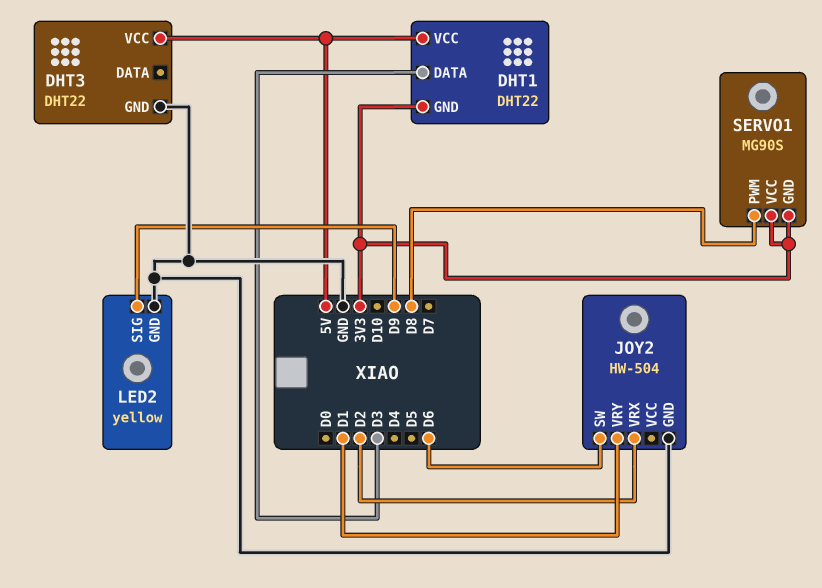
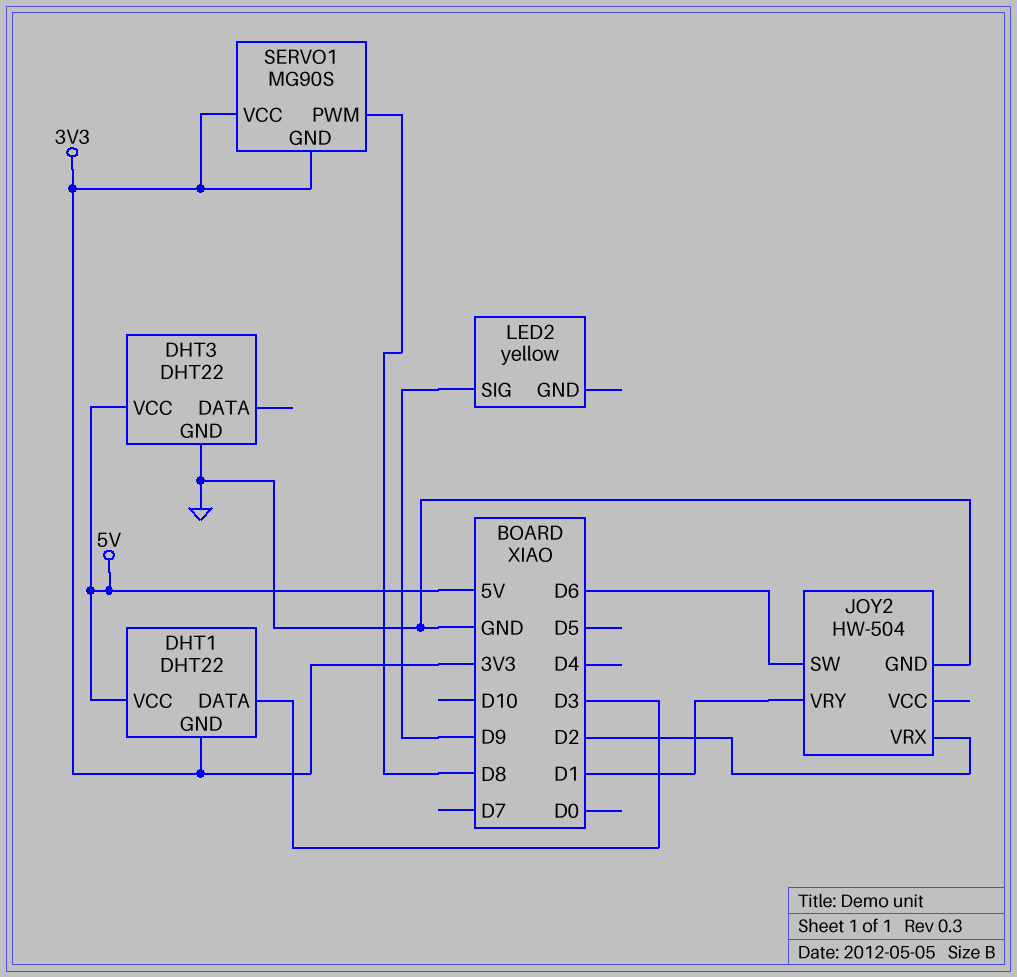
LED2 pin GND: GND -> none

